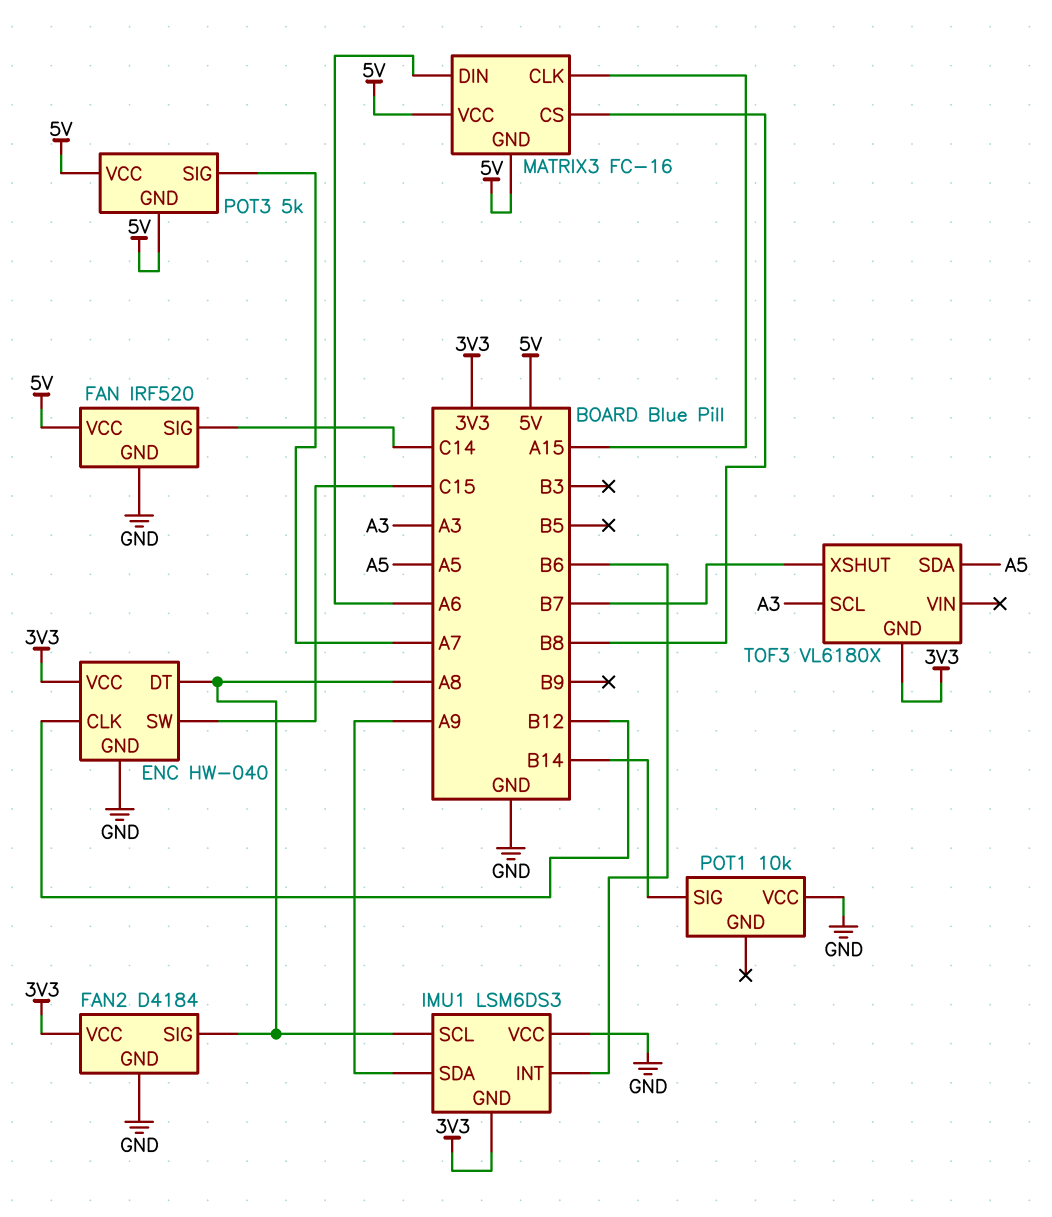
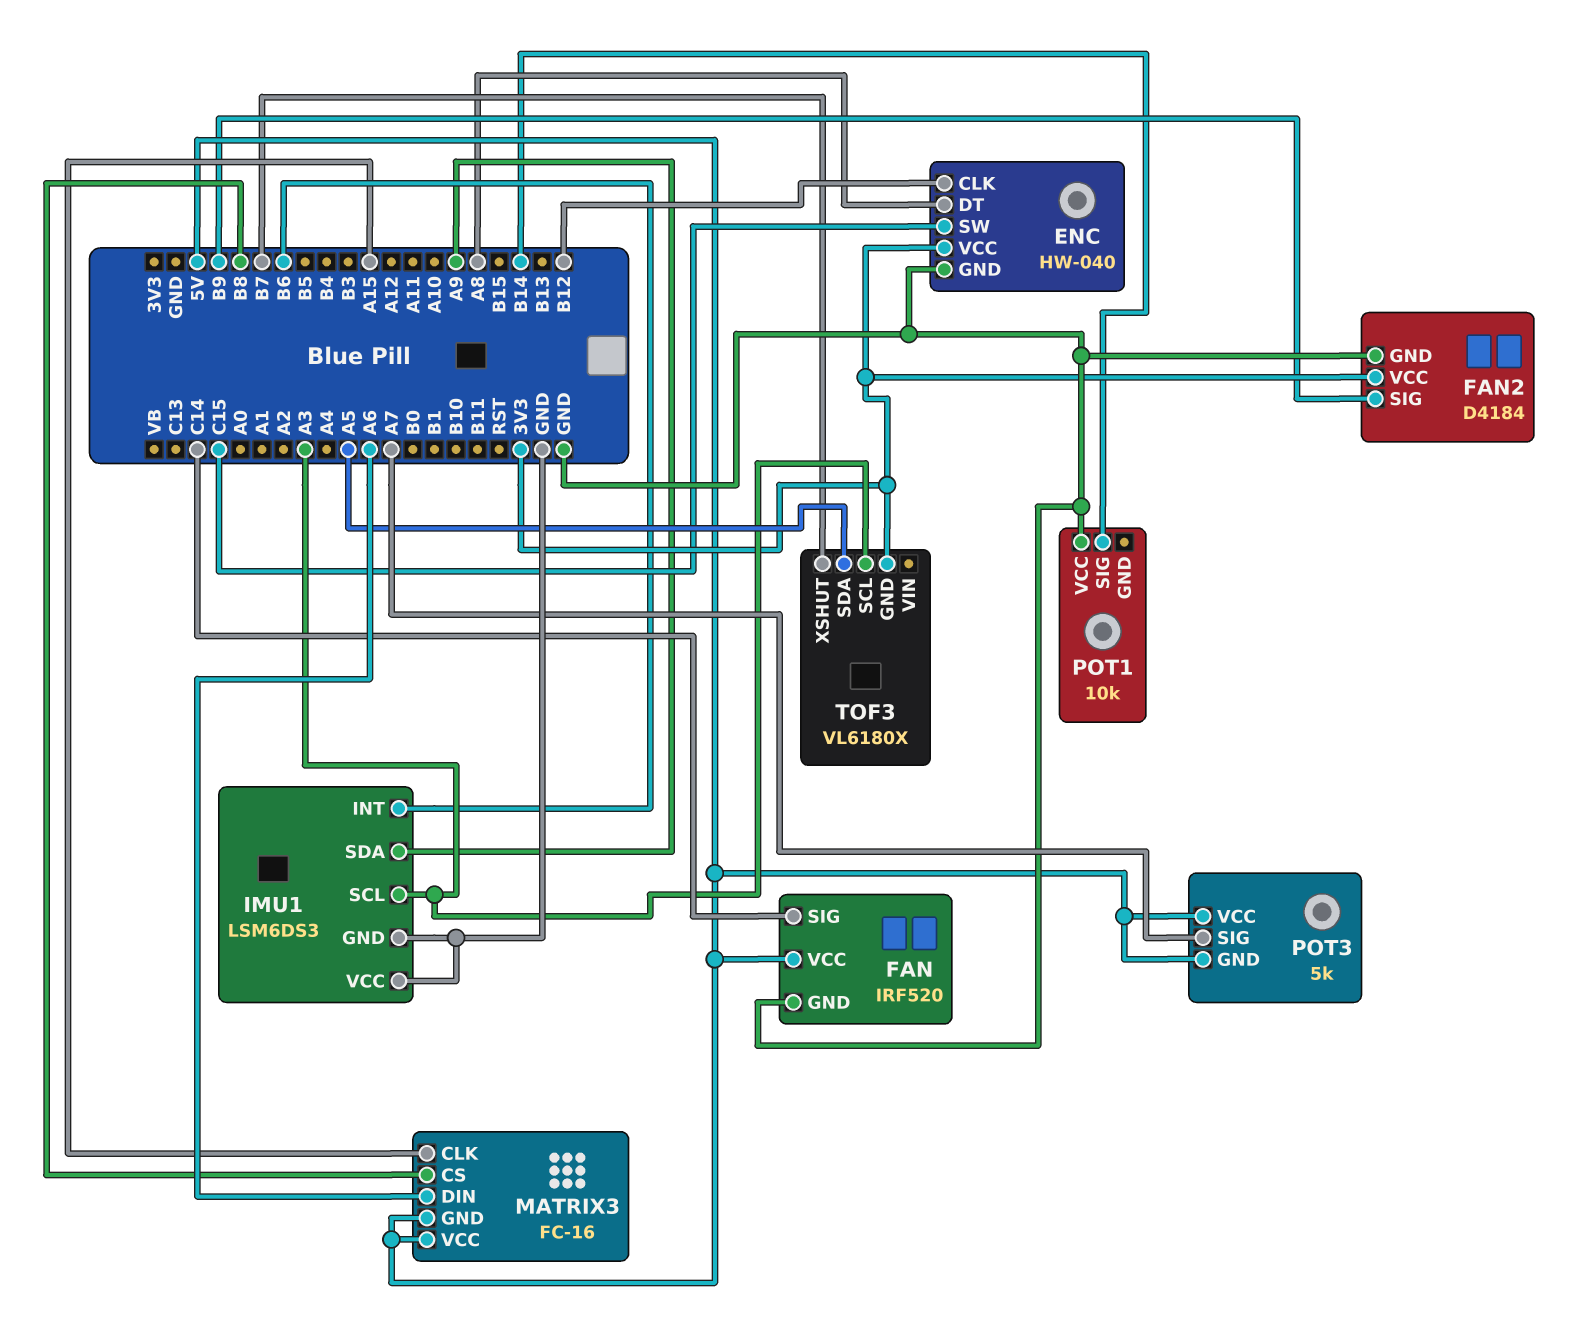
FAN2 pin SIG: A8 -> B9
IMU1 pin GND: 3V3 -> GND
IMU1 pin SCL: A8 -> A3

